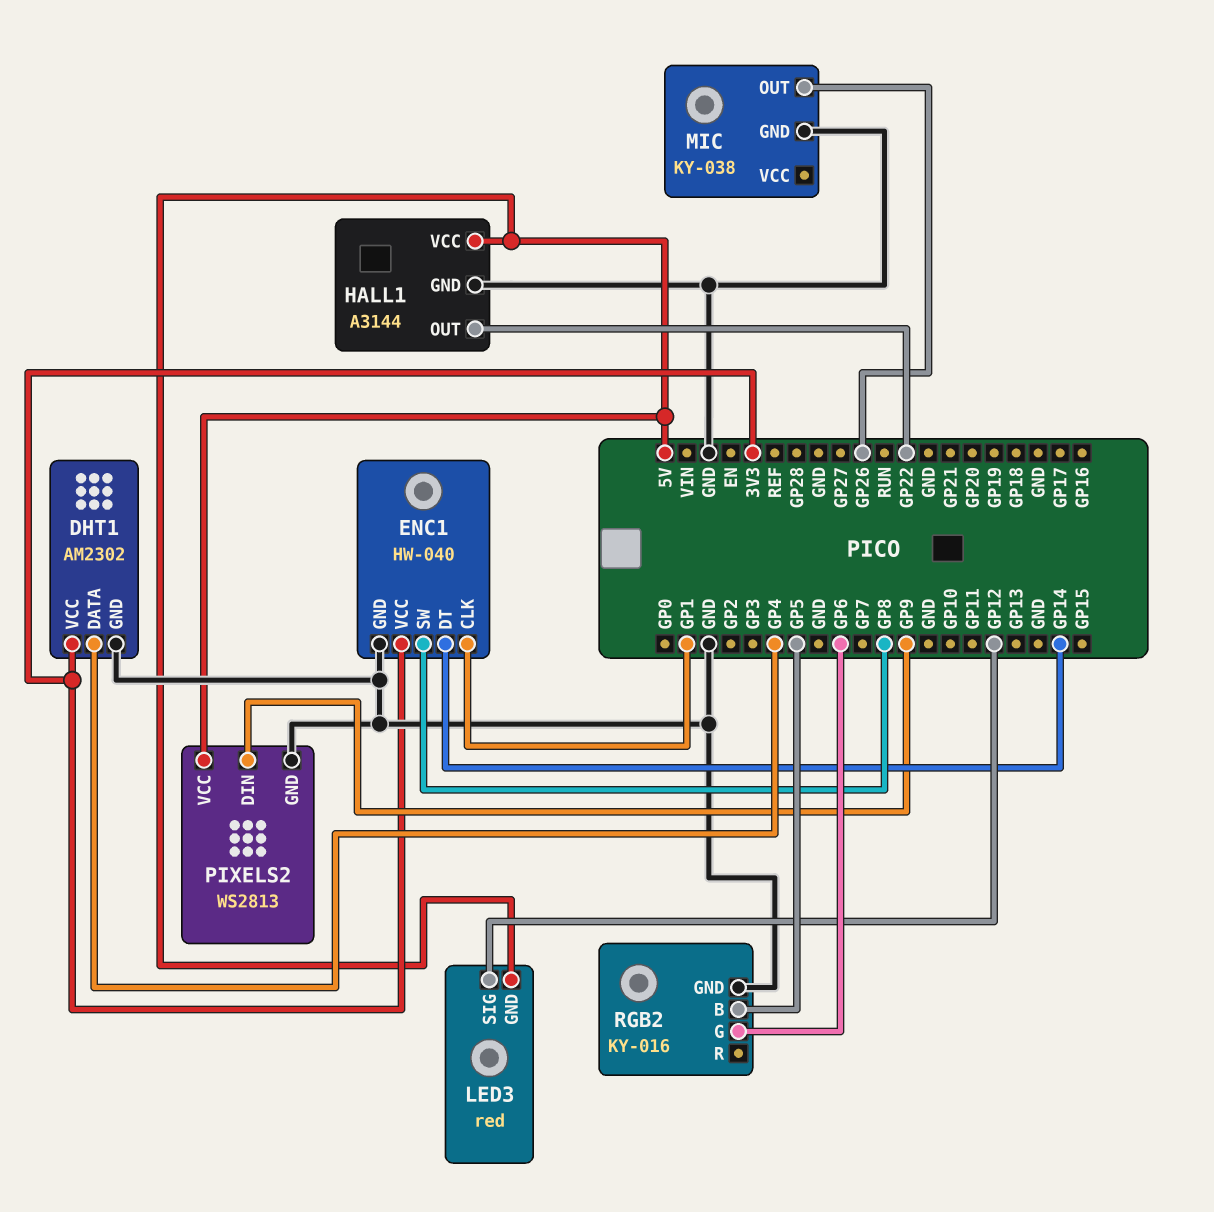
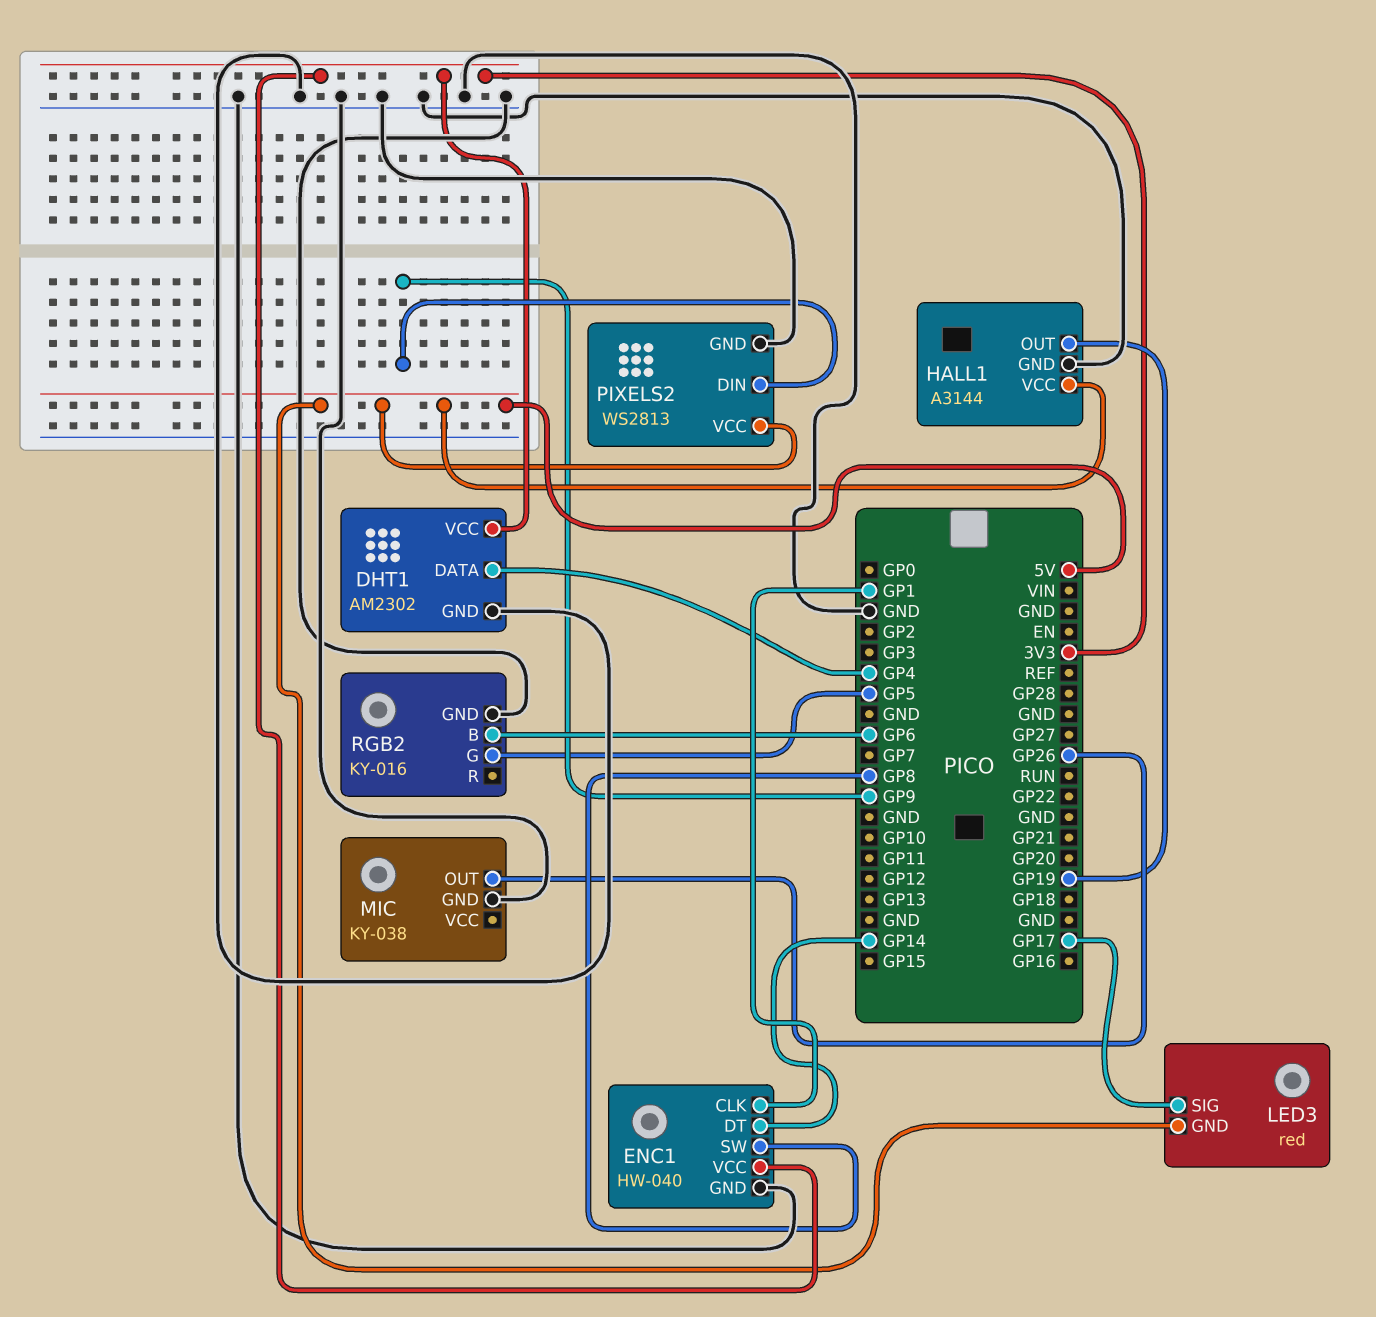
HALL1 pin OUT: GP22 -> GP19
LED3 pin SIG: GP12 -> GP17
RGB2 pin B: GP5 -> GP6
RGB2 pin G: GP6 -> GP5

